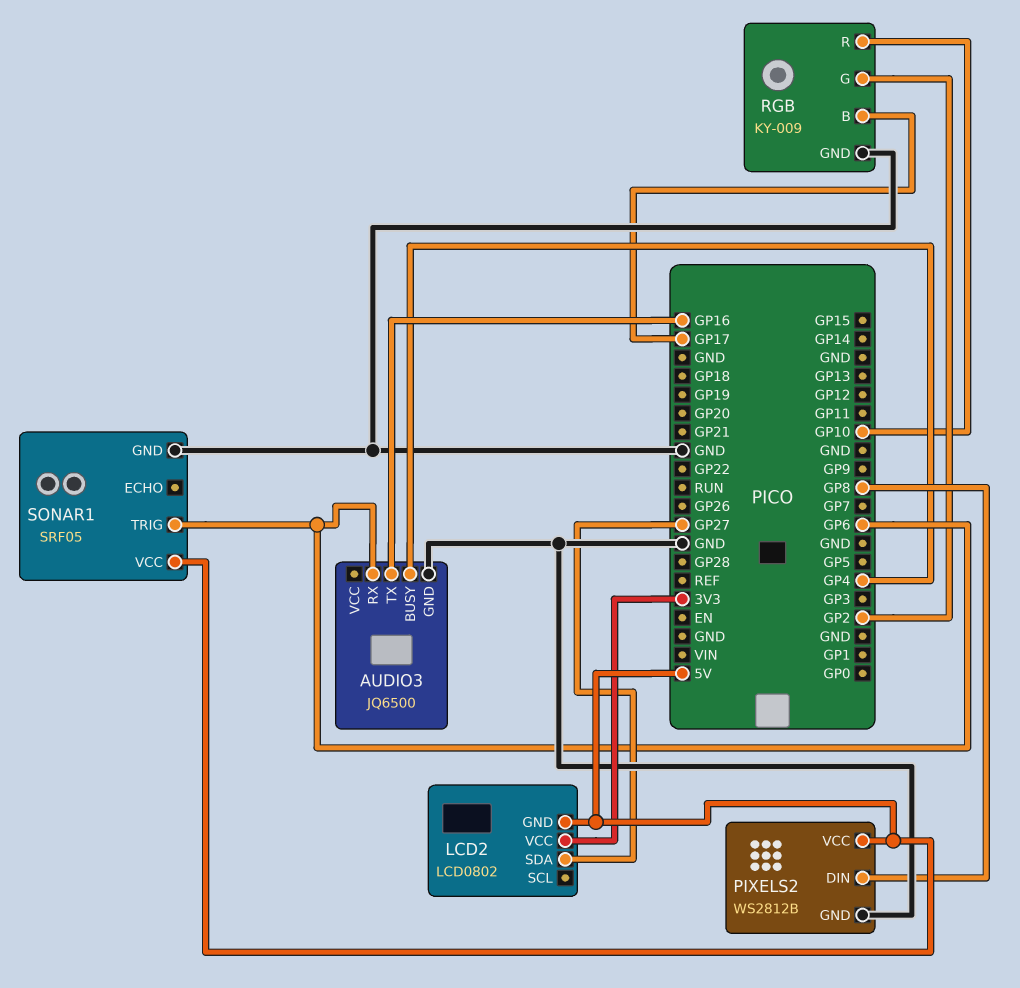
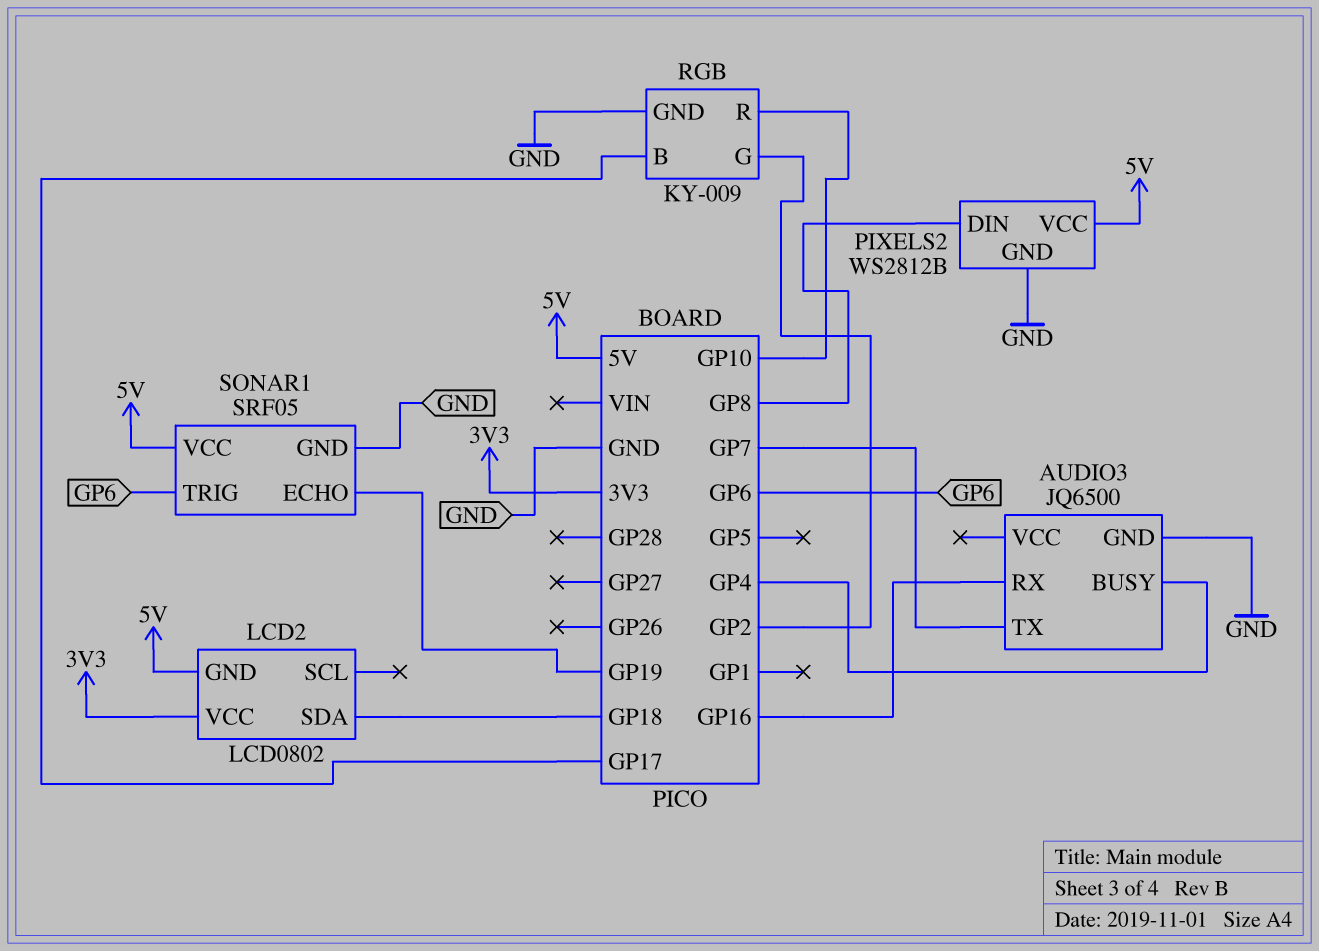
AUDIO3 pin RX: GP6 -> GP16
AUDIO3 pin TX: GP16 -> GP7
LCD2 pin SDA: GP27 -> GP18
SONAR1 pin ECHO: none -> GP19

